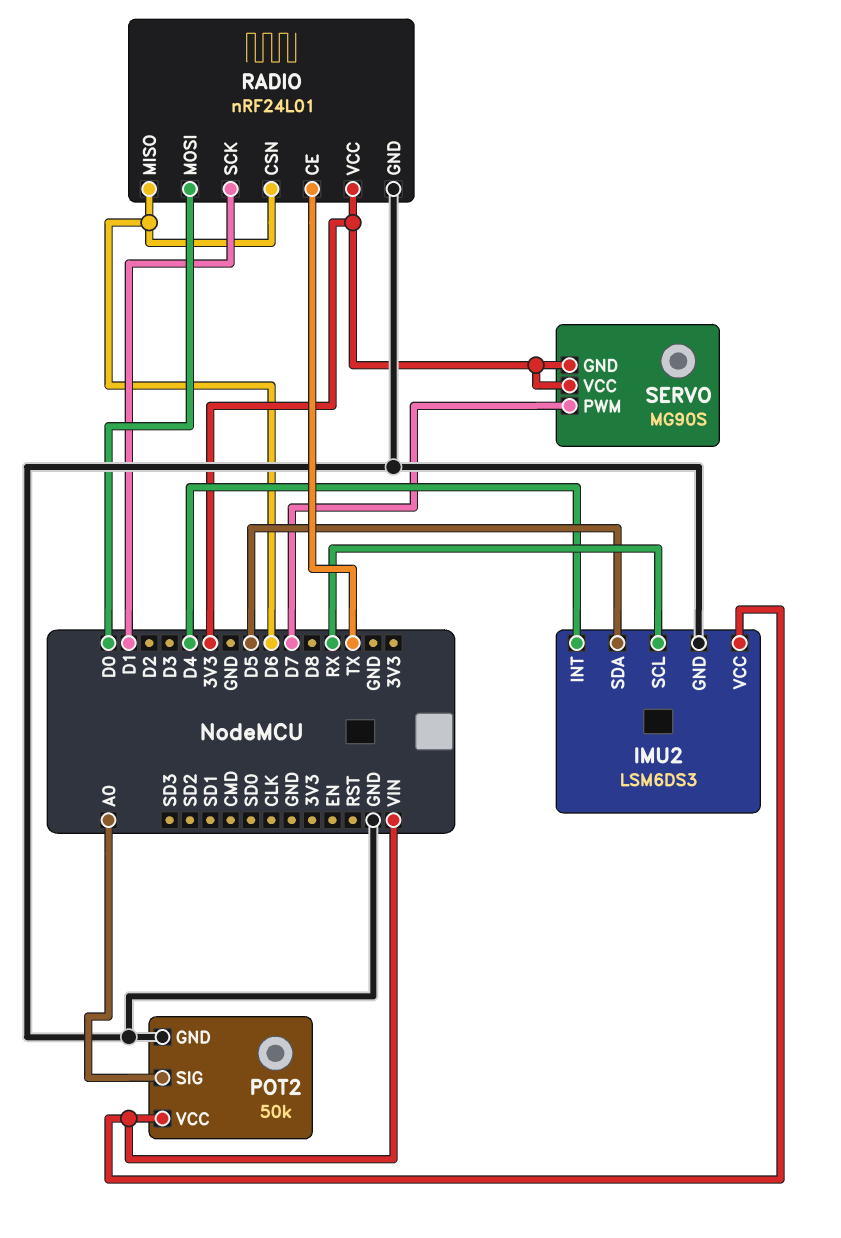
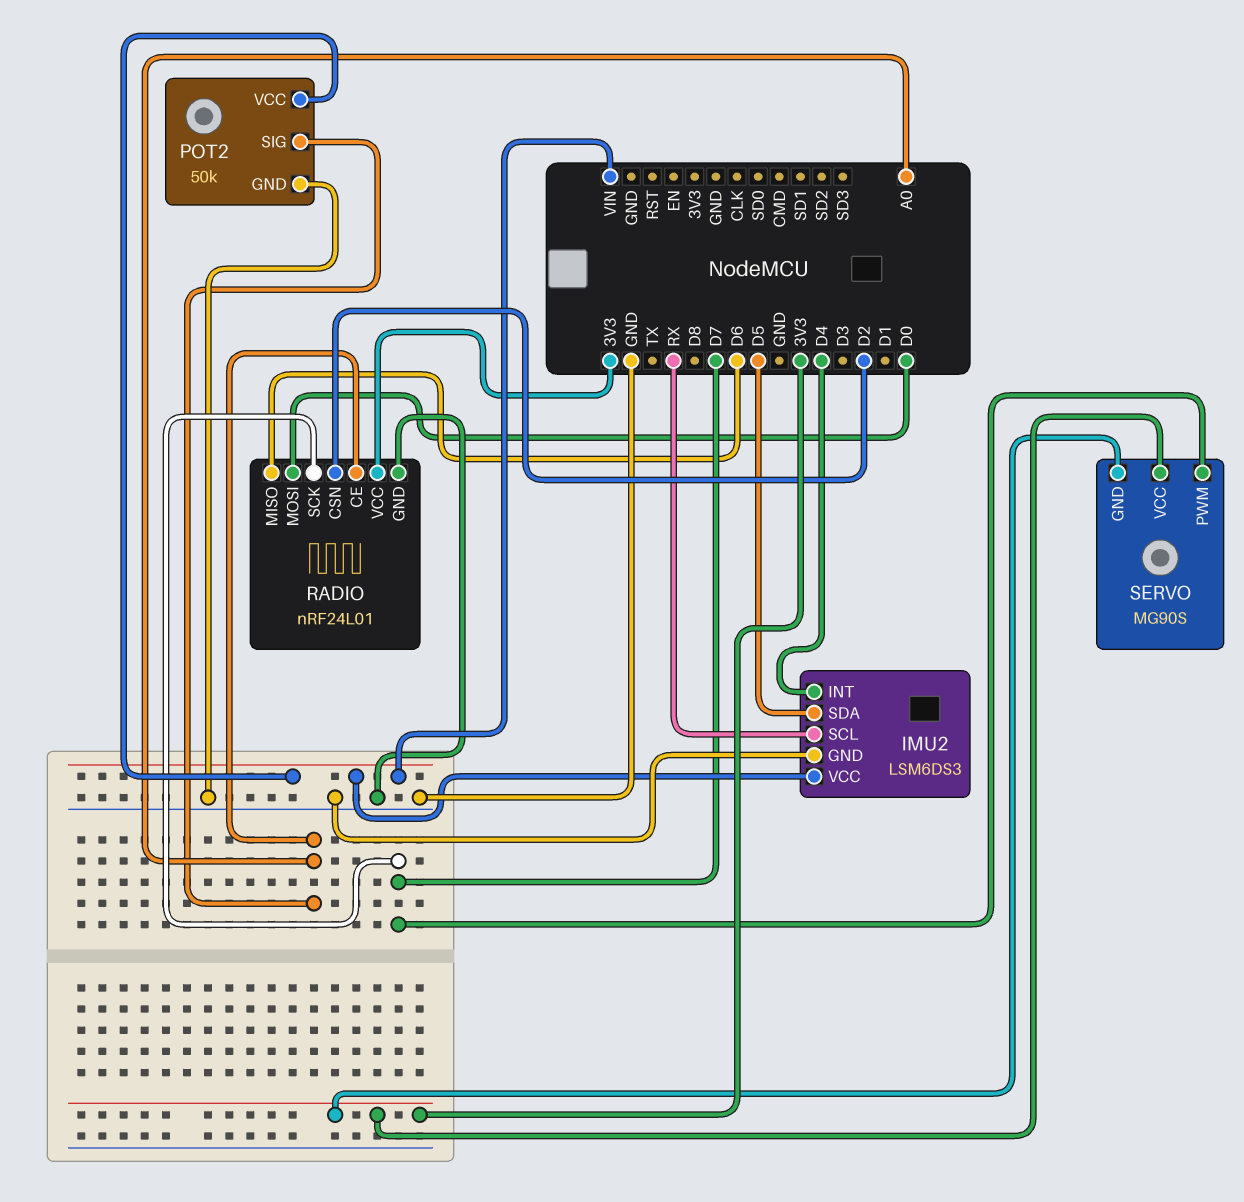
RADIO pin CE: TX -> A0
RADIO pin CSN: D6 -> D2
RADIO pin SCK: D1 -> D7

